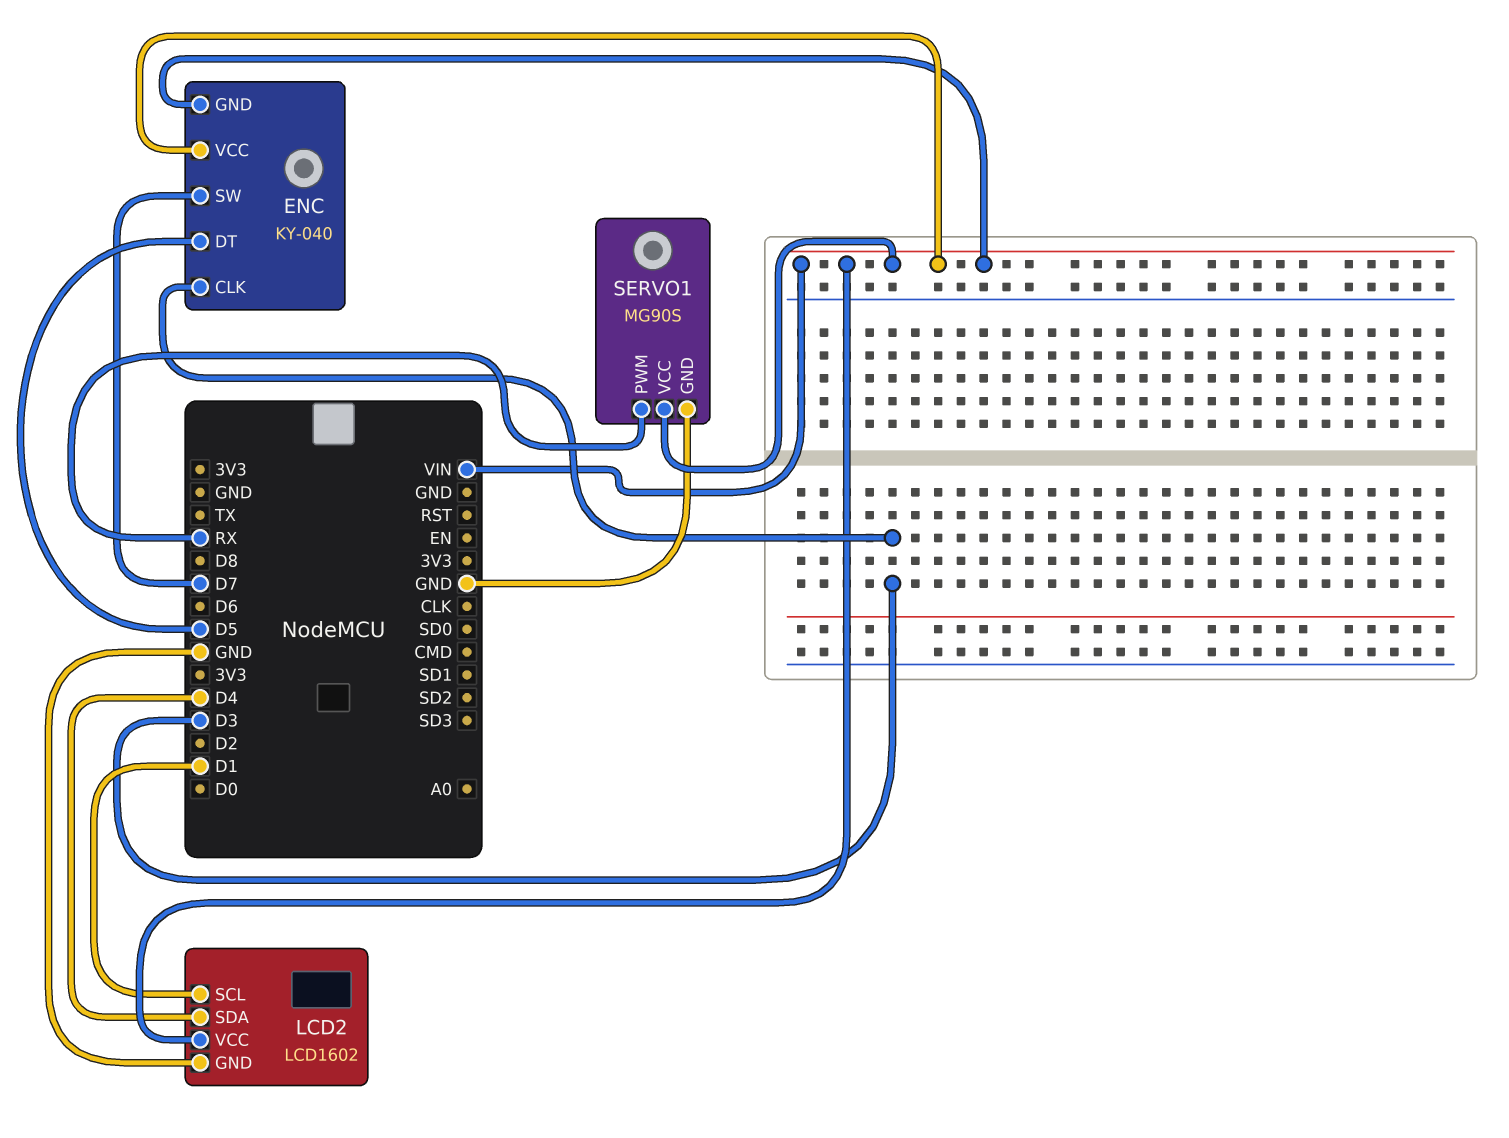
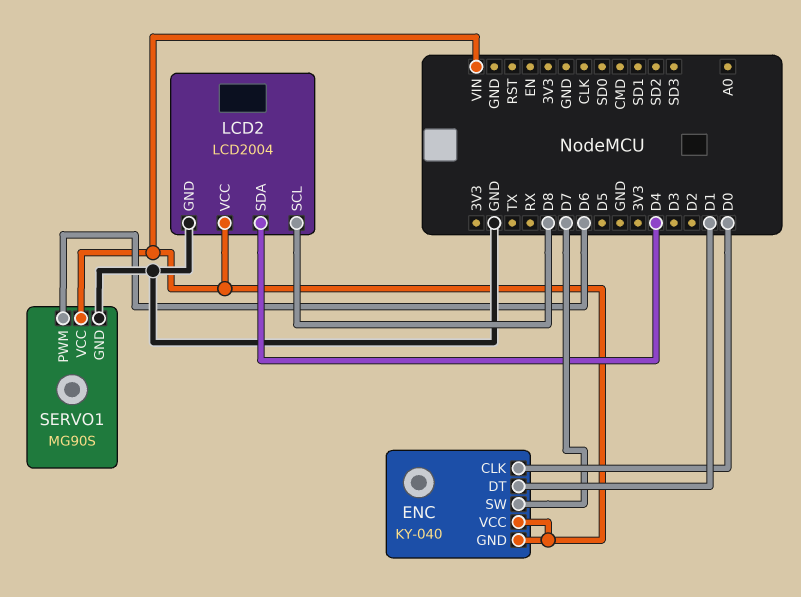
ENC pin CLK: D3 -> D0
ENC pin DT: D5 -> D1
LCD2: LCD1602 -> LCD2004
LCD2 pin SCL: D1 -> D8
SERVO1 pin PWM: RX -> D6

